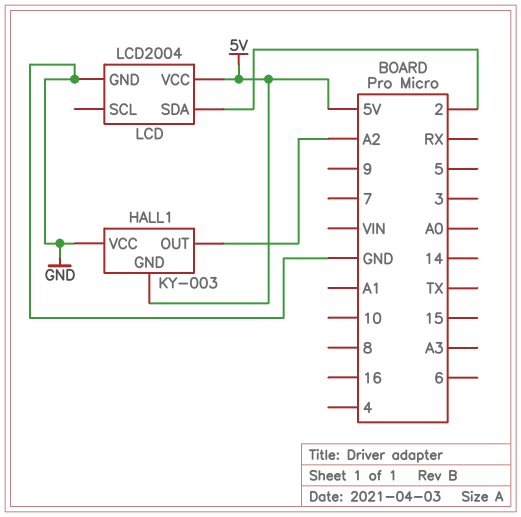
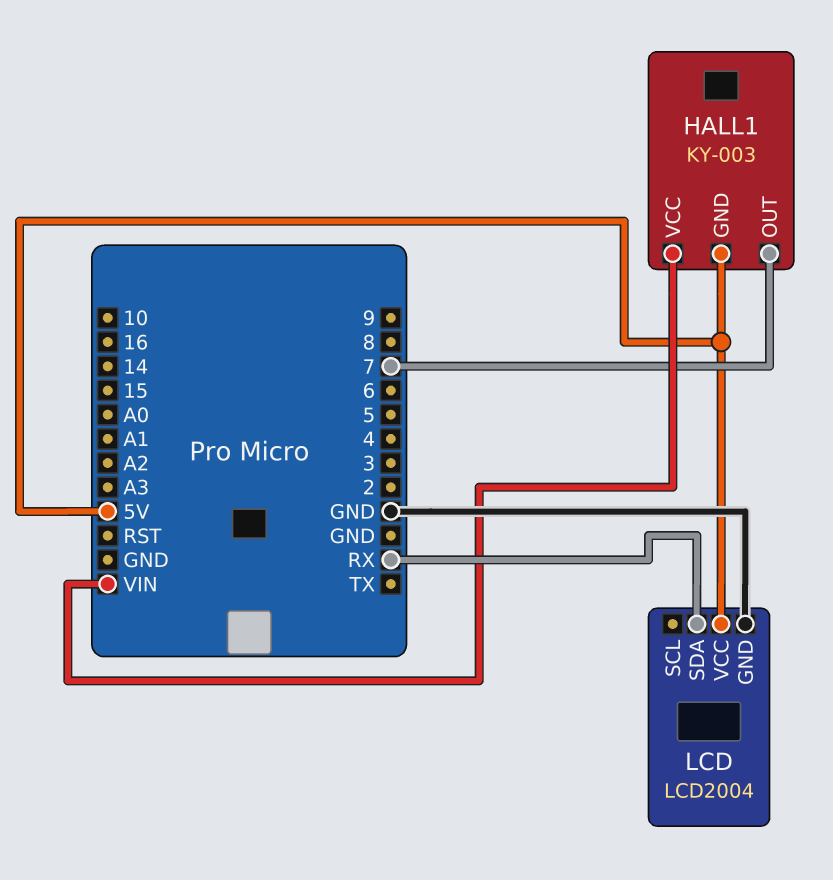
HALL1 pin OUT: A2 -> 7
HALL1 pin VCC: GND -> VIN
LCD pin SDA: 2 -> RX

